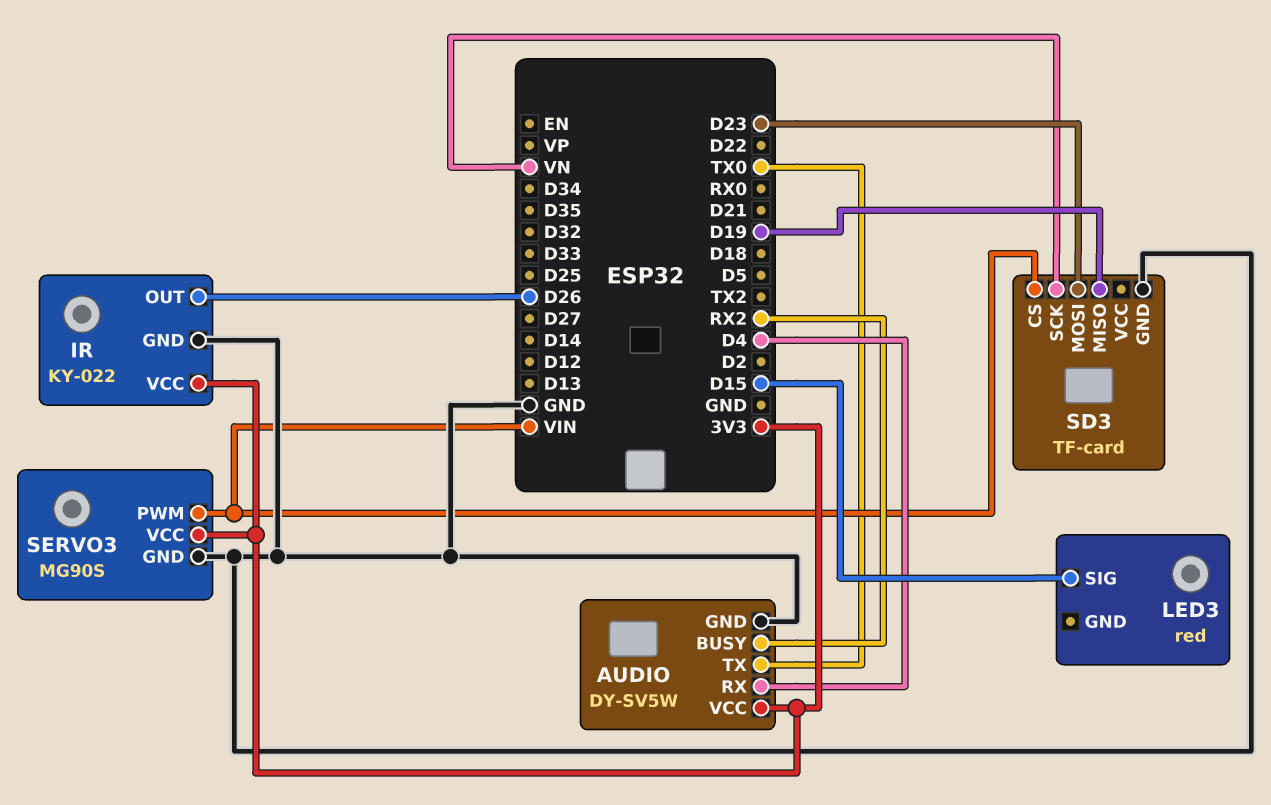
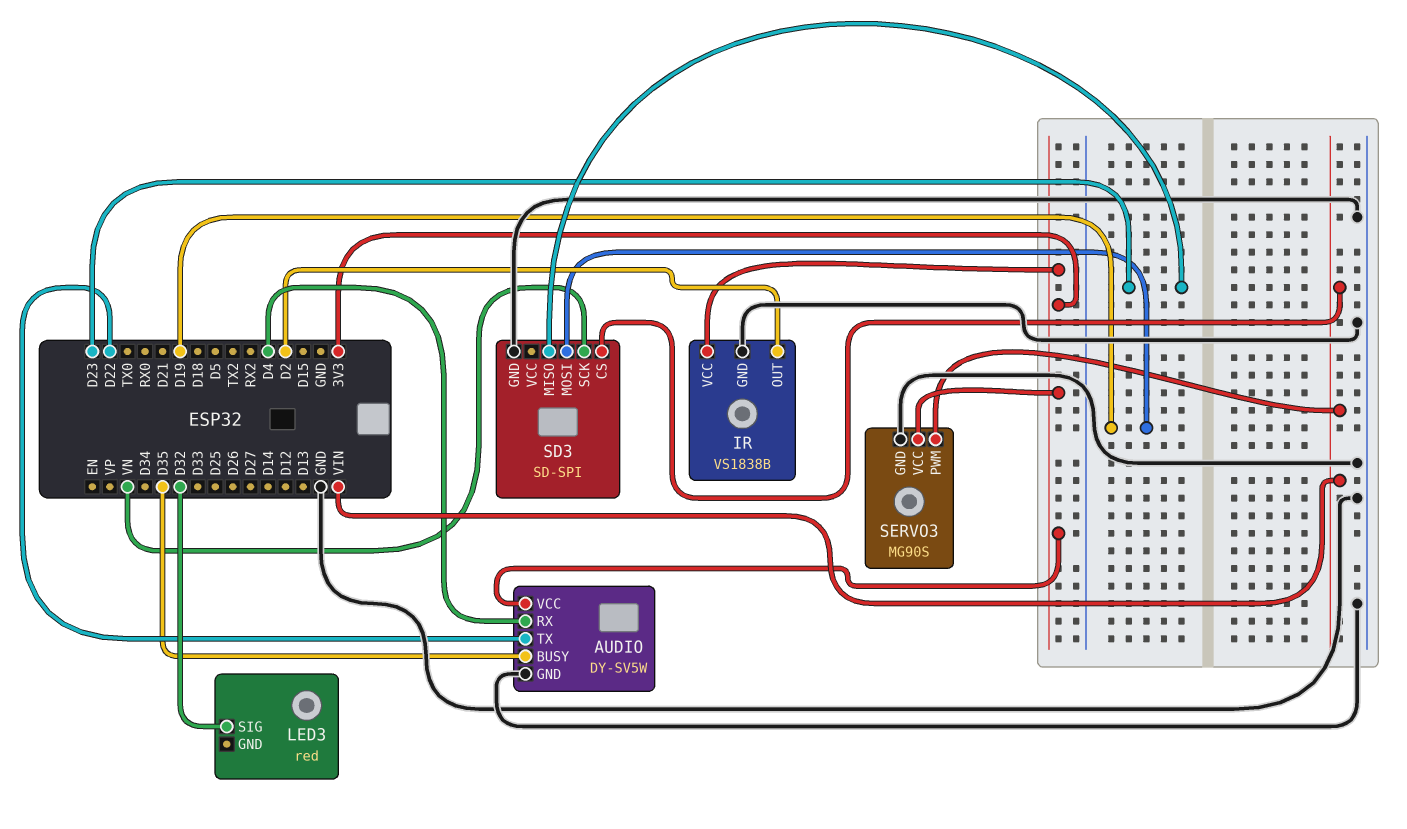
AUDIO pin BUSY: RX2 -> D35
AUDIO pin TX: TX0 -> D22
IR: KY-022 -> VS1838B
IR pin OUT: D26 -> D2
LED3 pin SIG: D15 -> D32
SD3: TF-card -> SD-SPI
SD3 pin MISO: D19 -> D23
SD3 pin MOSI: D23 -> D19

